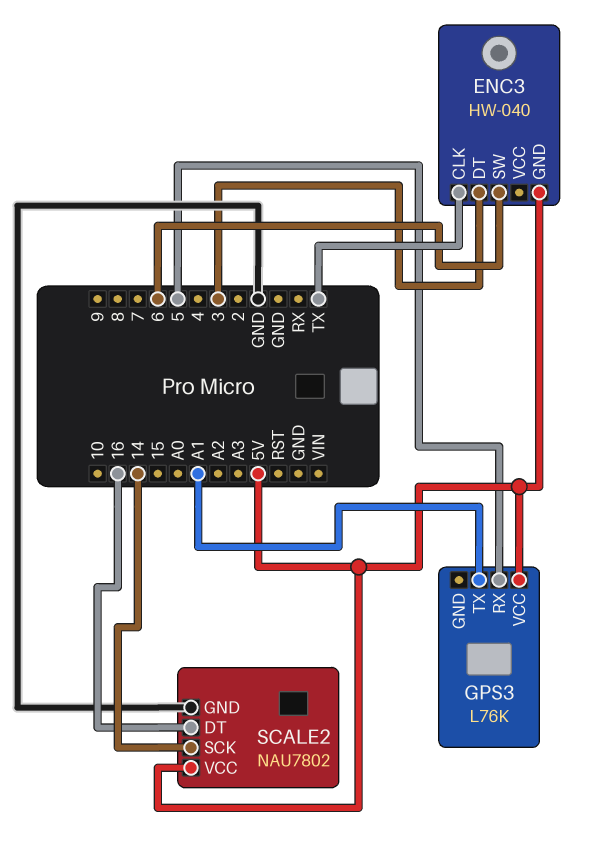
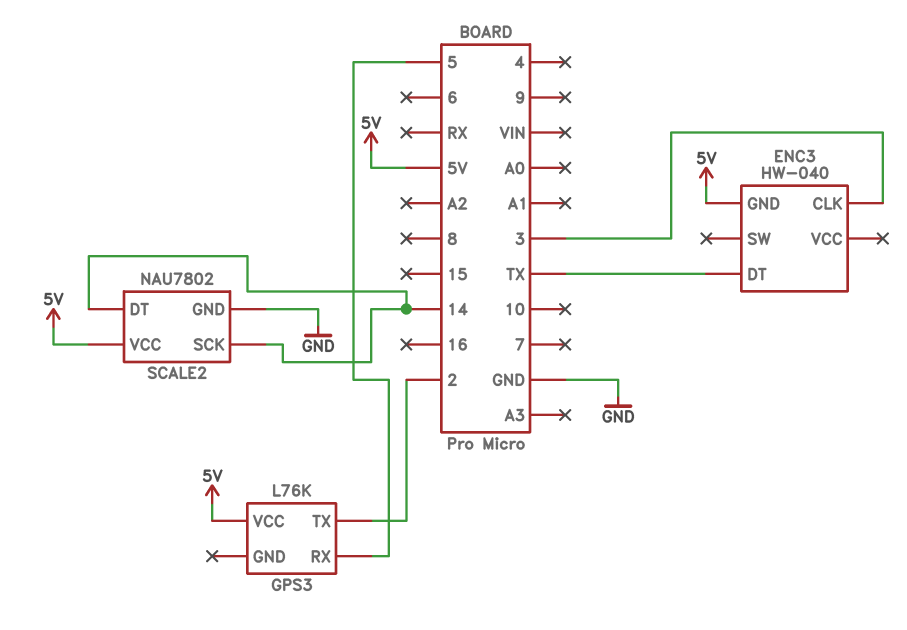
ENC3 pin CLK: TX -> 3
ENC3 pin DT: 3 -> TX
ENC3 pin SW: 6 -> none
GPS3 pin TX: A1 -> 2
SCALE2 pin DT: 16 -> 14

